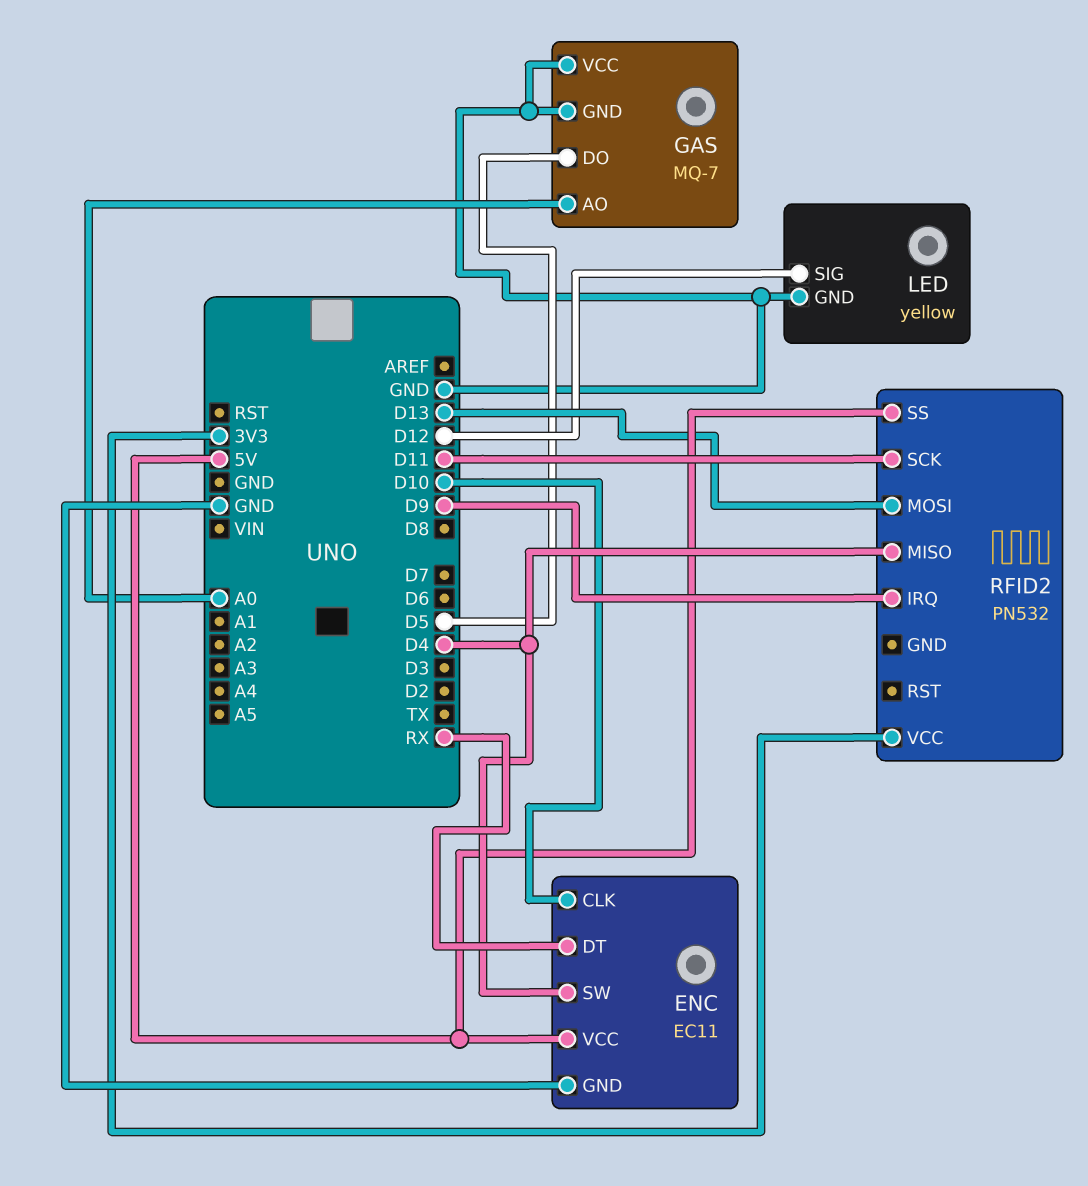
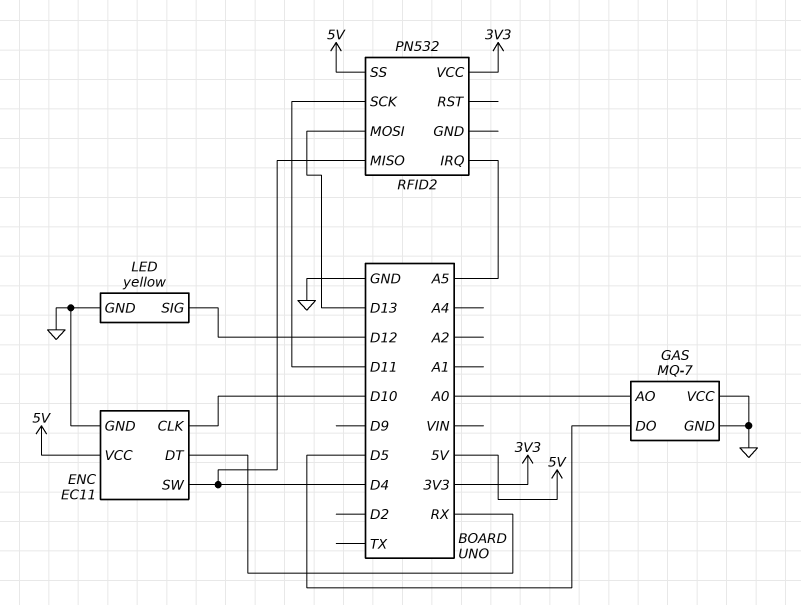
RFID2 pin IRQ: D9 -> A5

